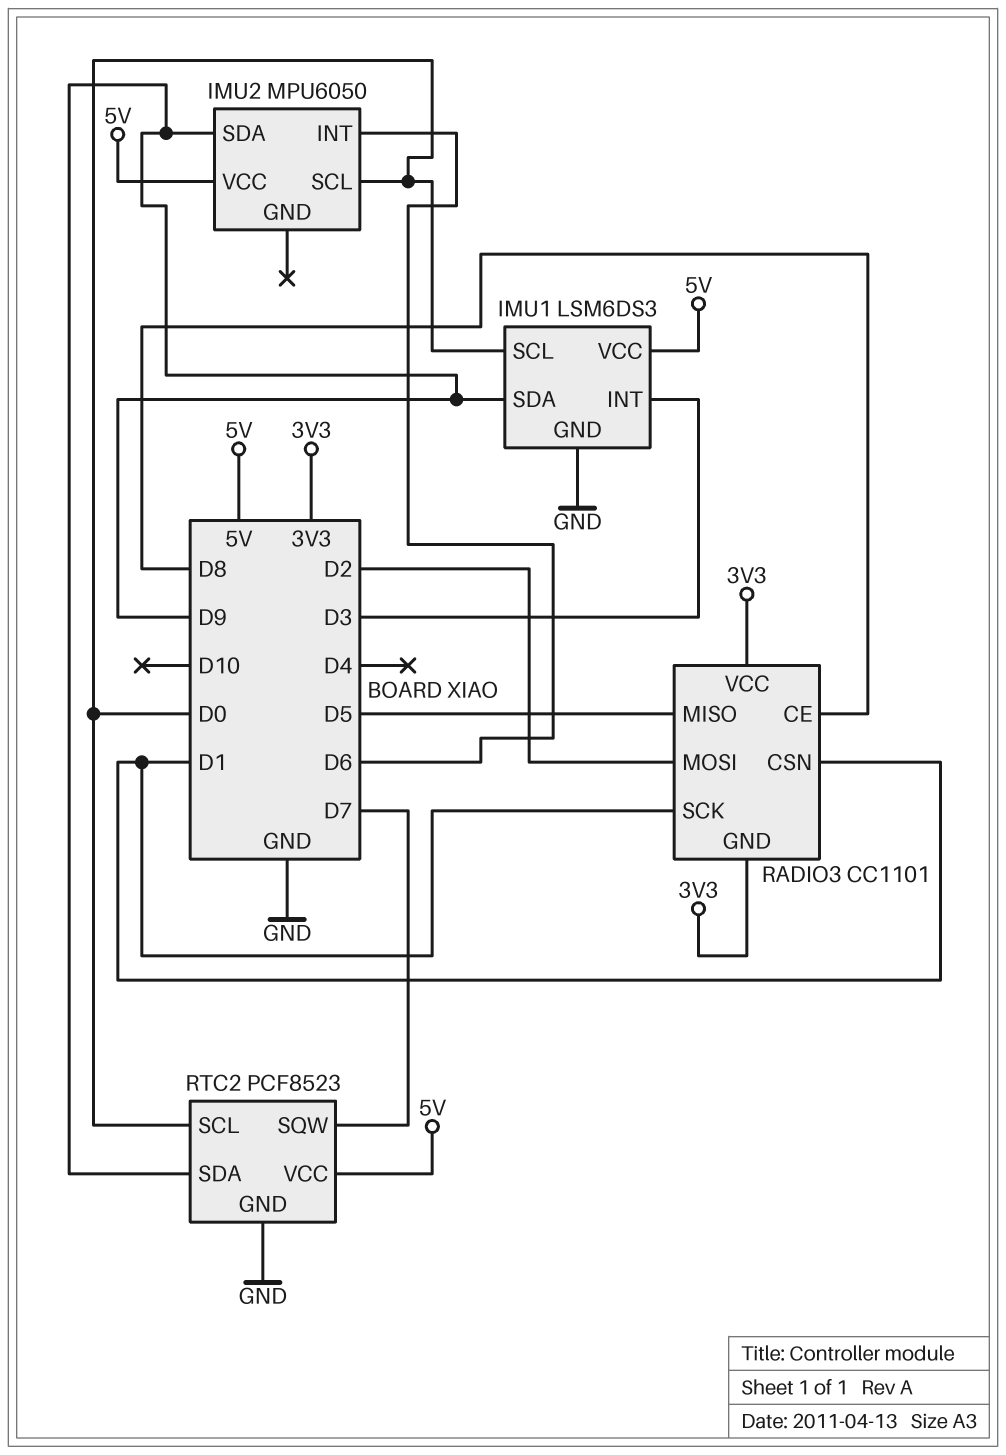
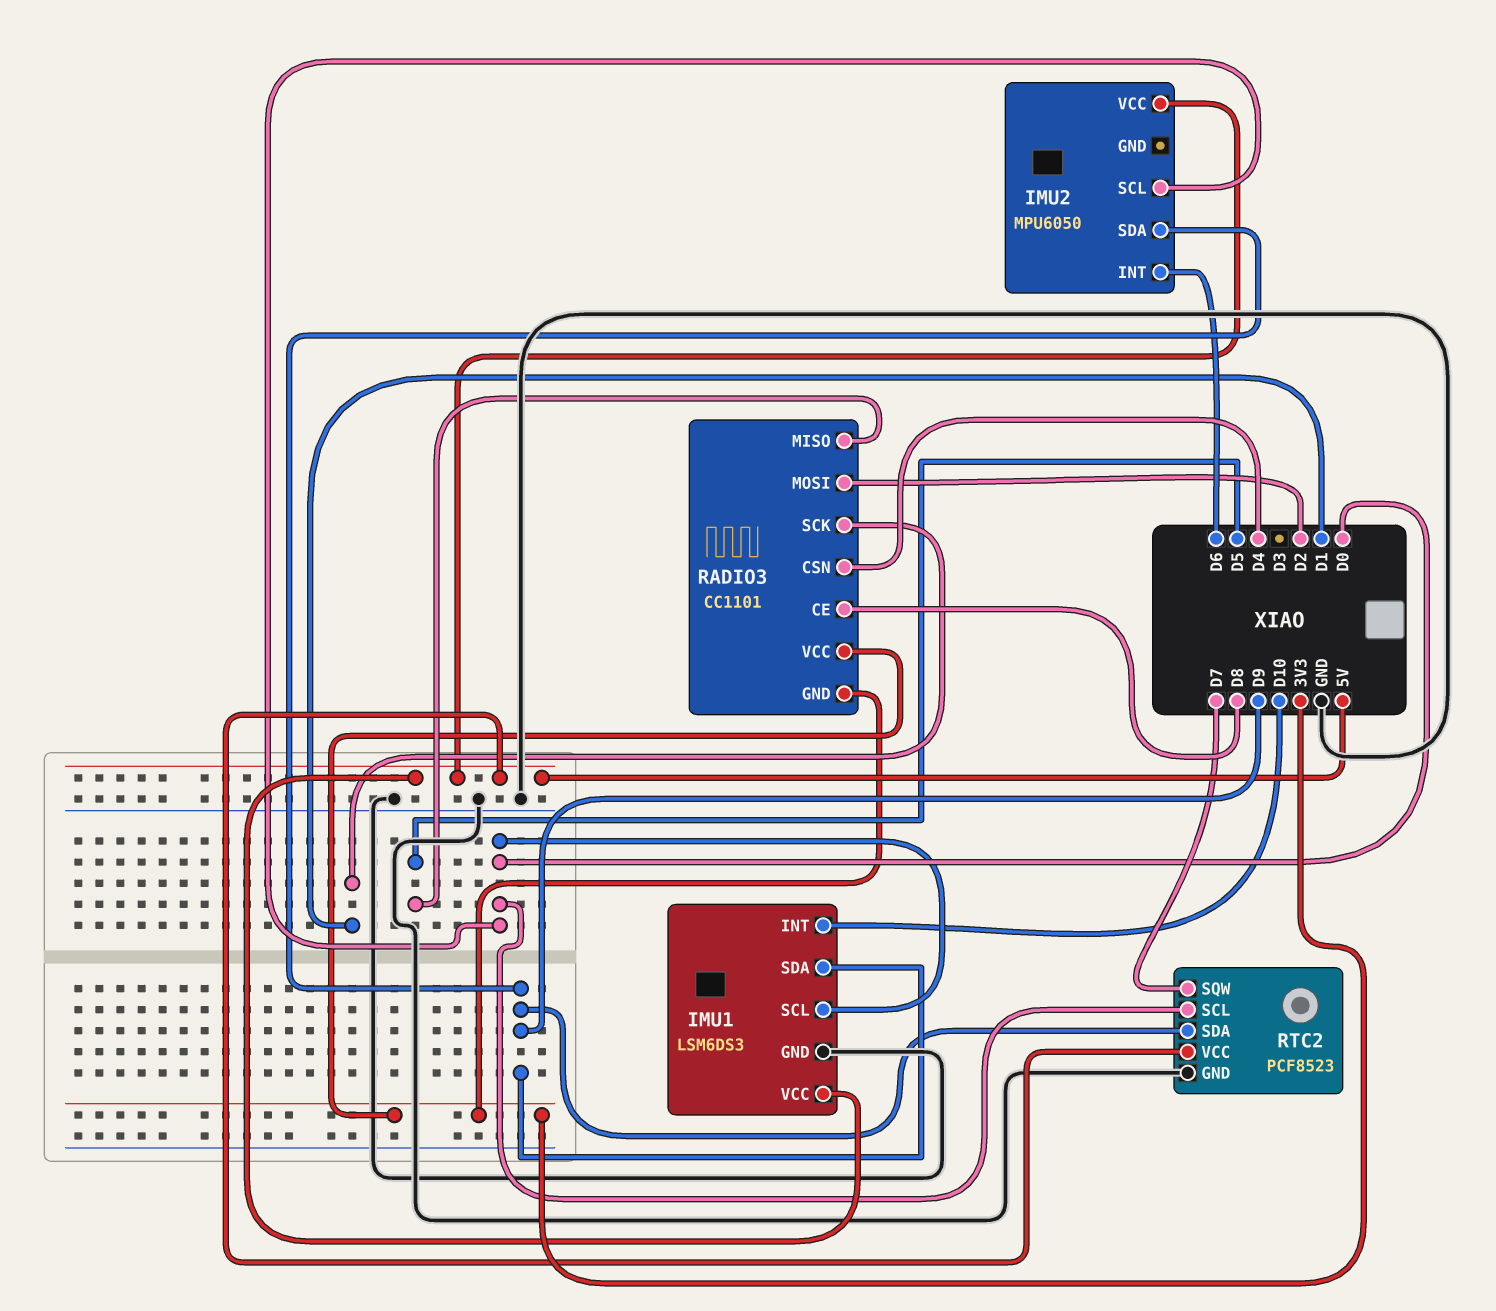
IMU1 pin INT: D3 -> D10
RADIO3 pin CSN: D1 -> D4

